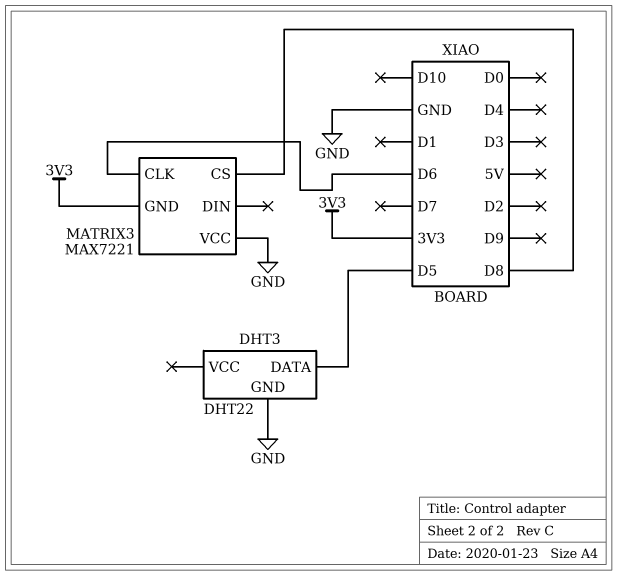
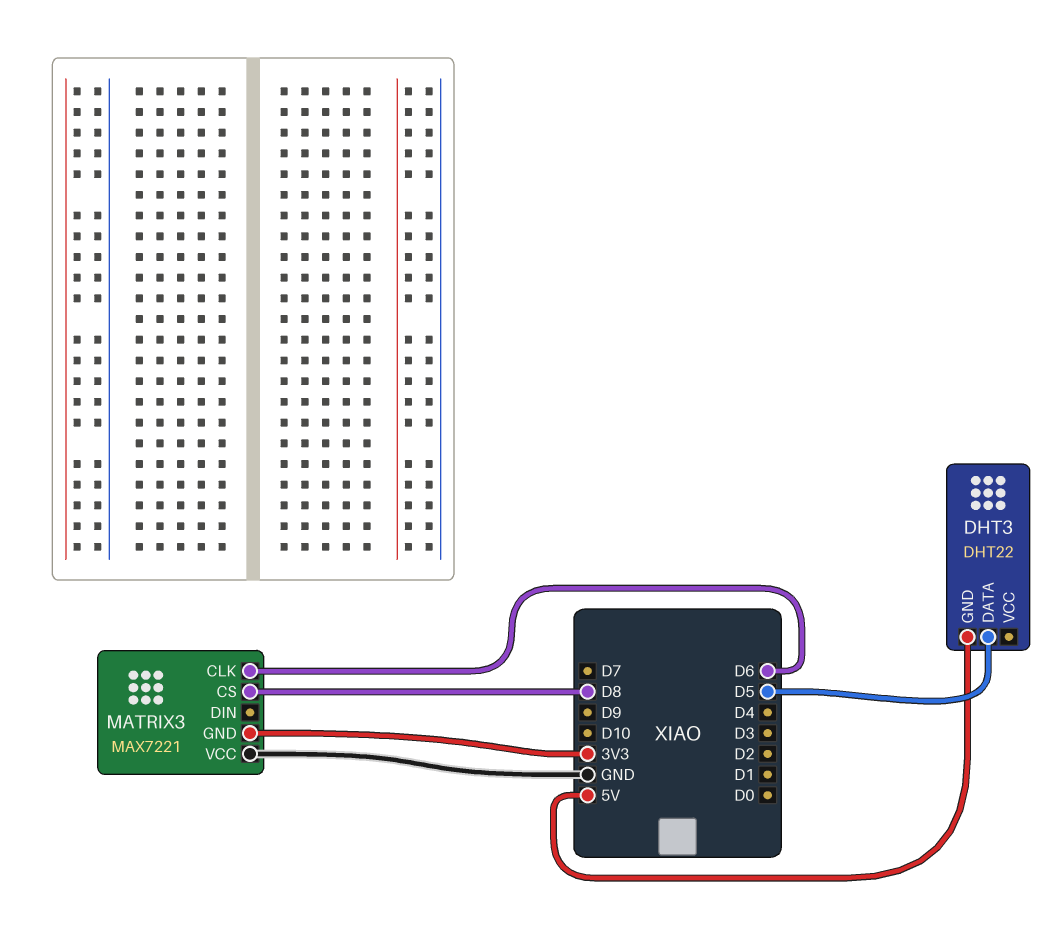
DHT3 pin GND: GND -> 5V

